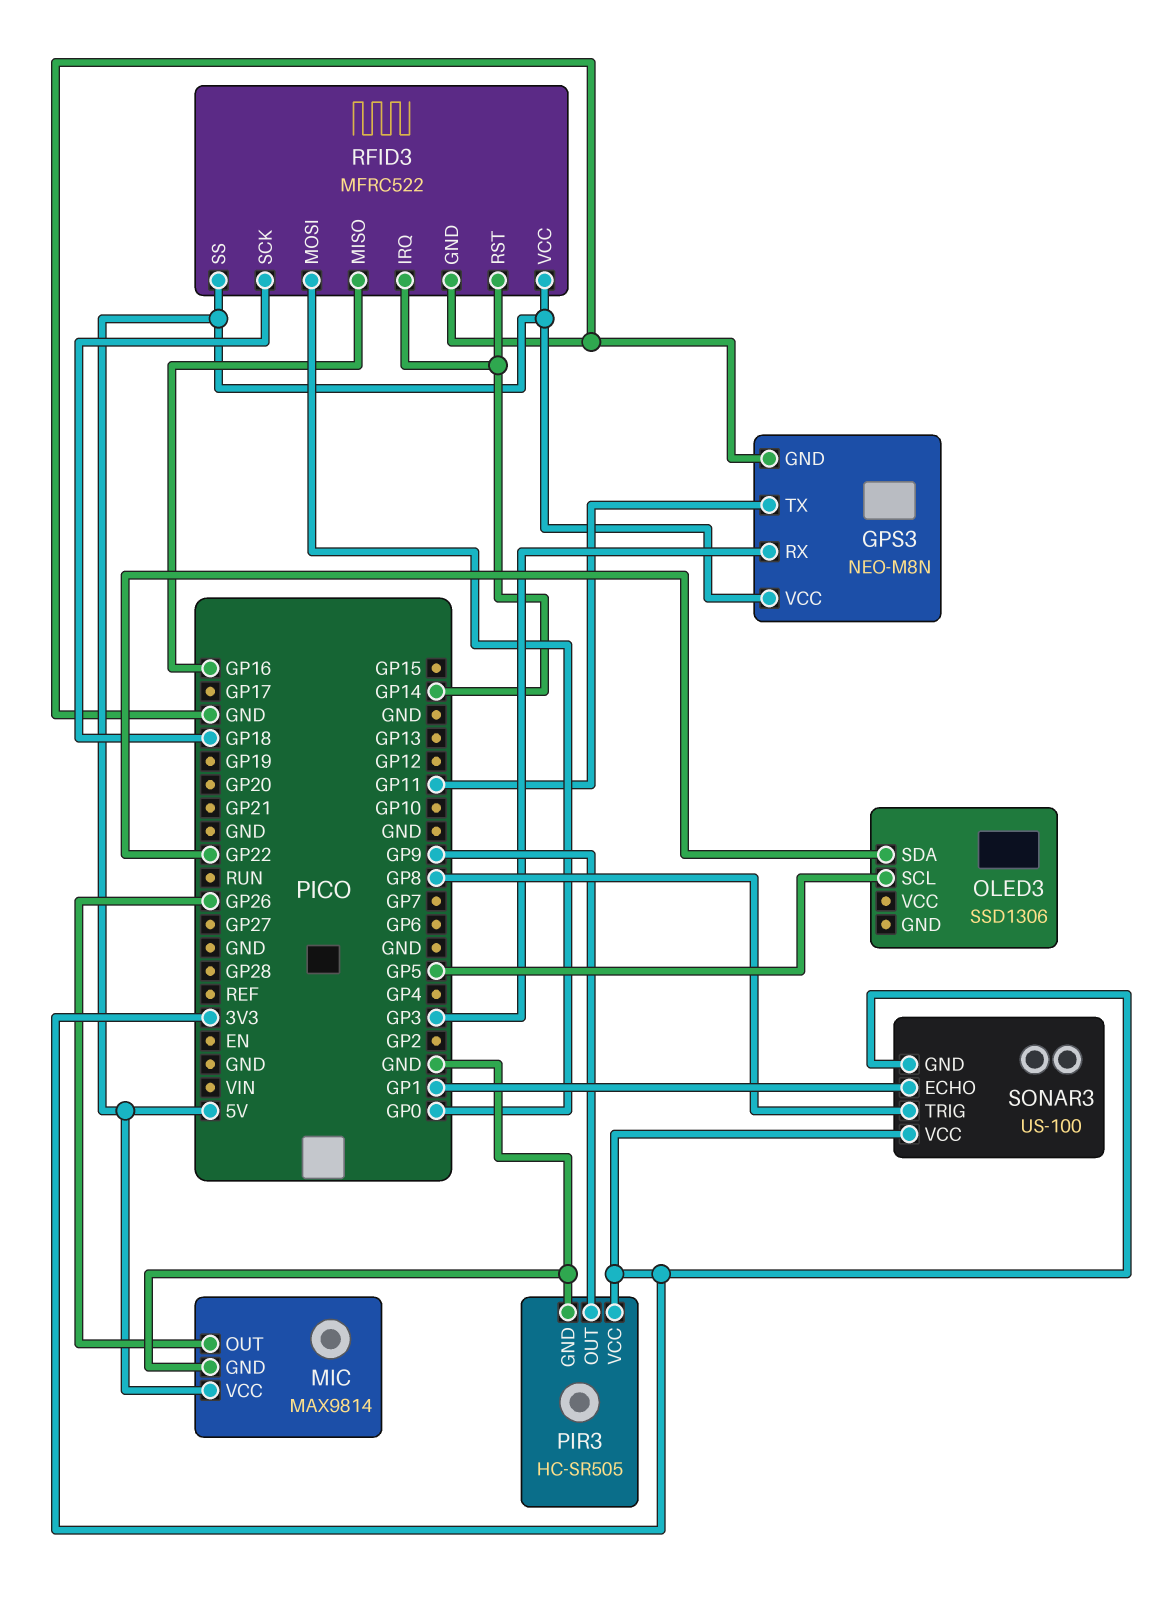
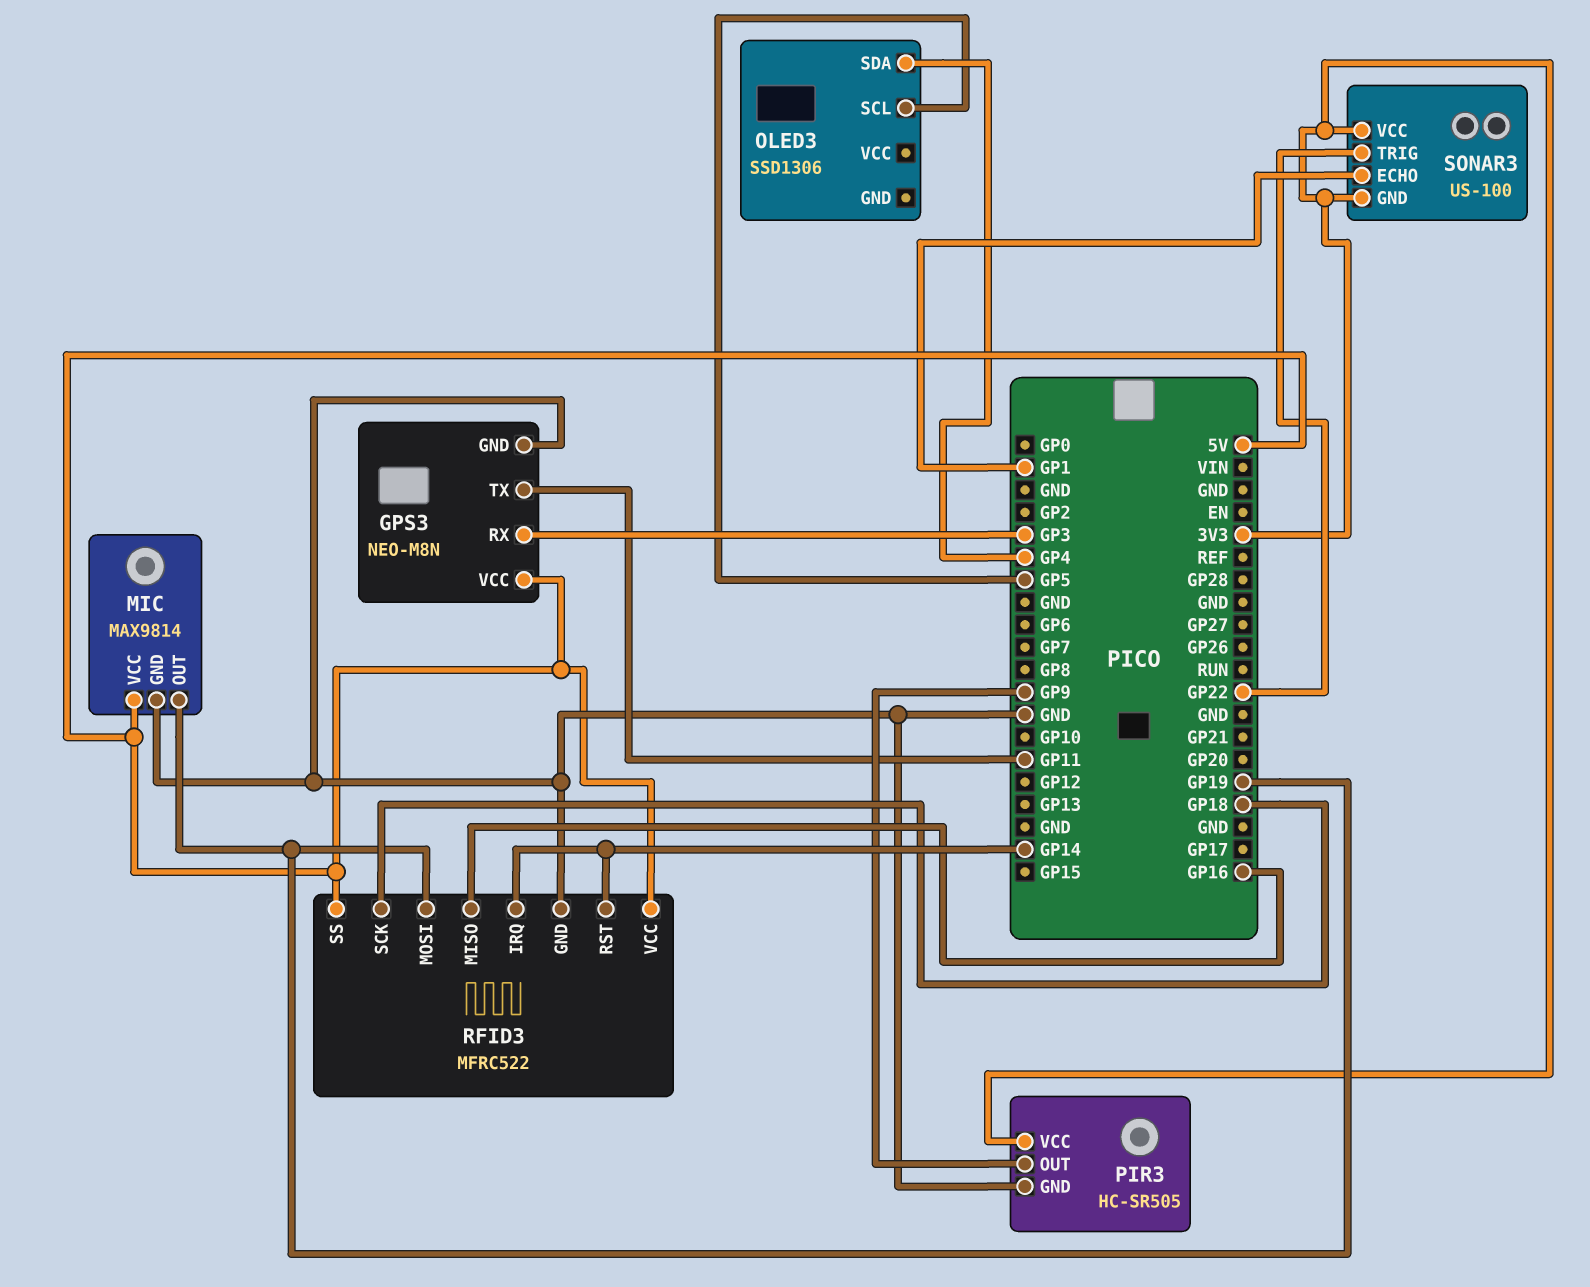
MIC pin OUT: GP26 -> GP19
OLED3 pin SDA: GP22 -> GP4
RFID3 pin MOSI: GP0 -> GP19
SONAR3 pin TRIG: GP8 -> GP22

